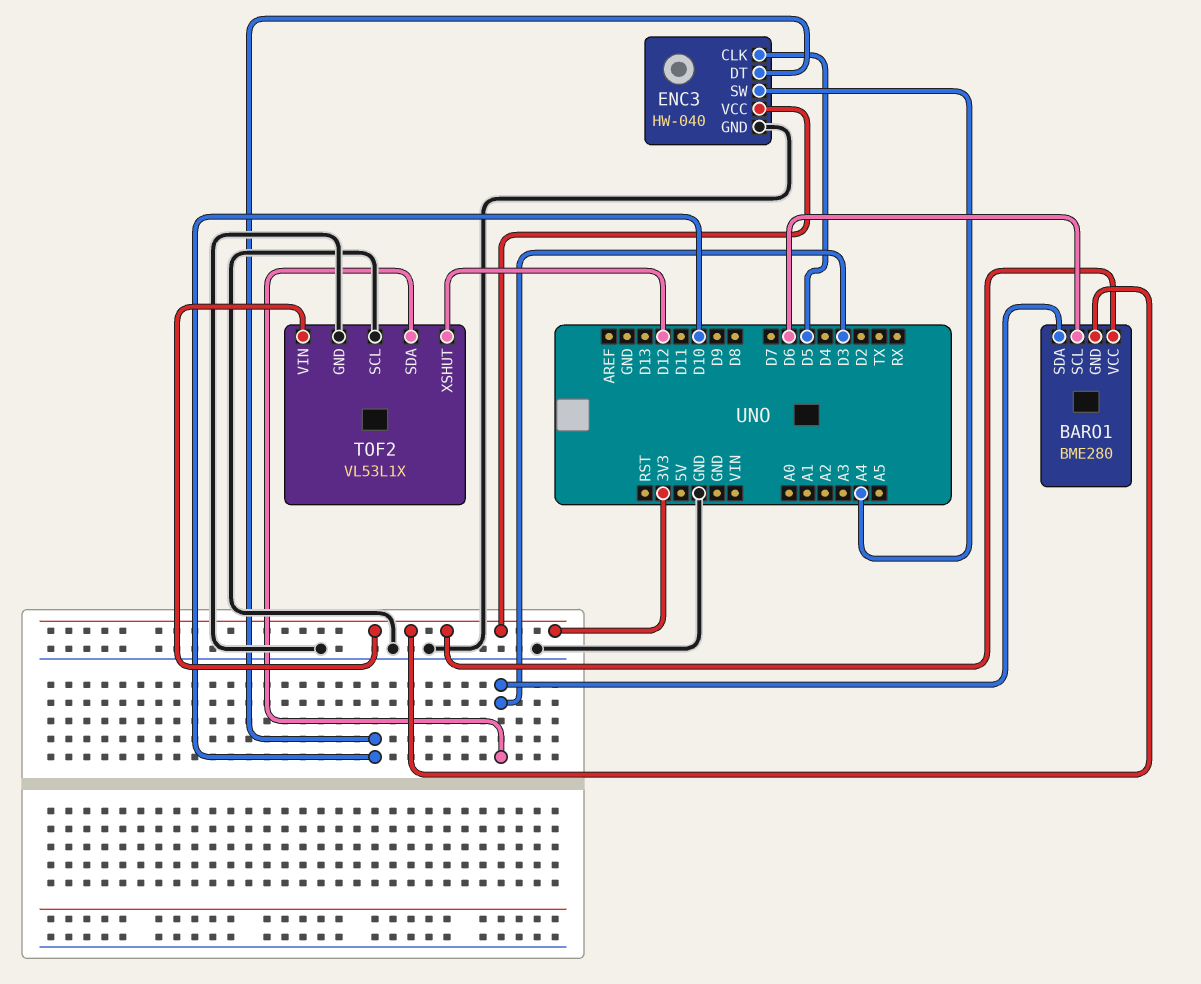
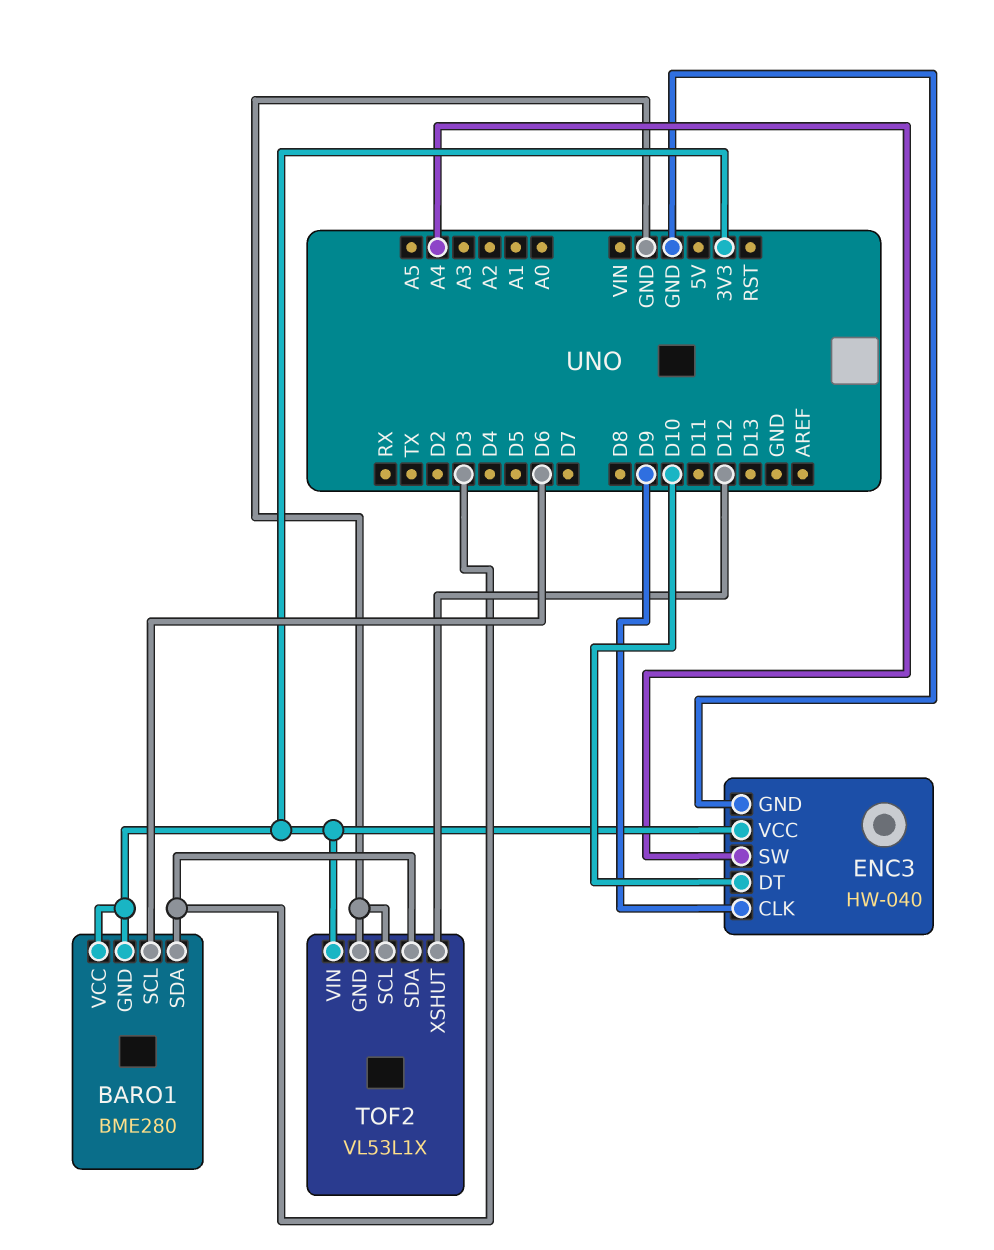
ENC3 pin CLK: D5 -> D9

